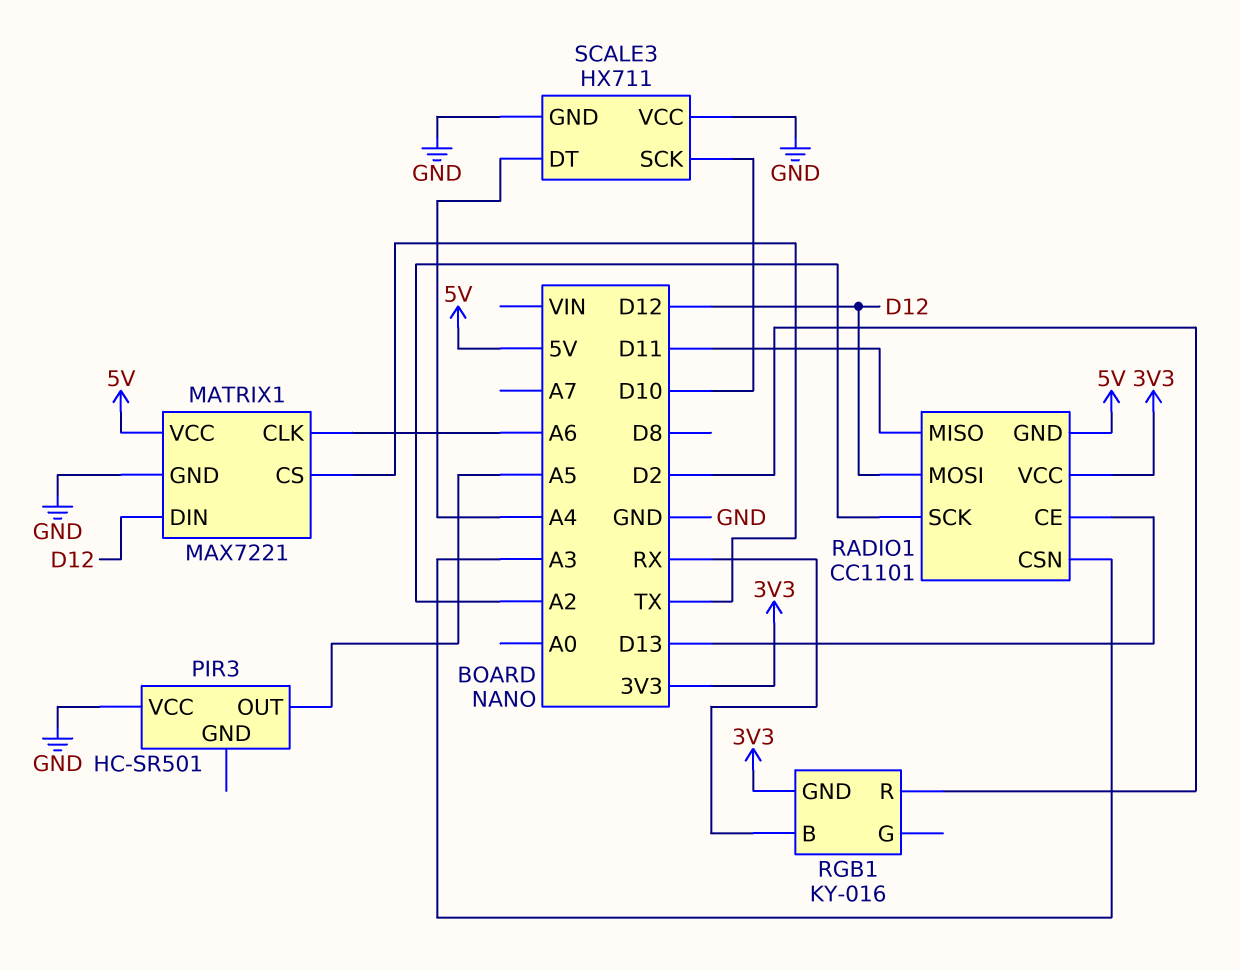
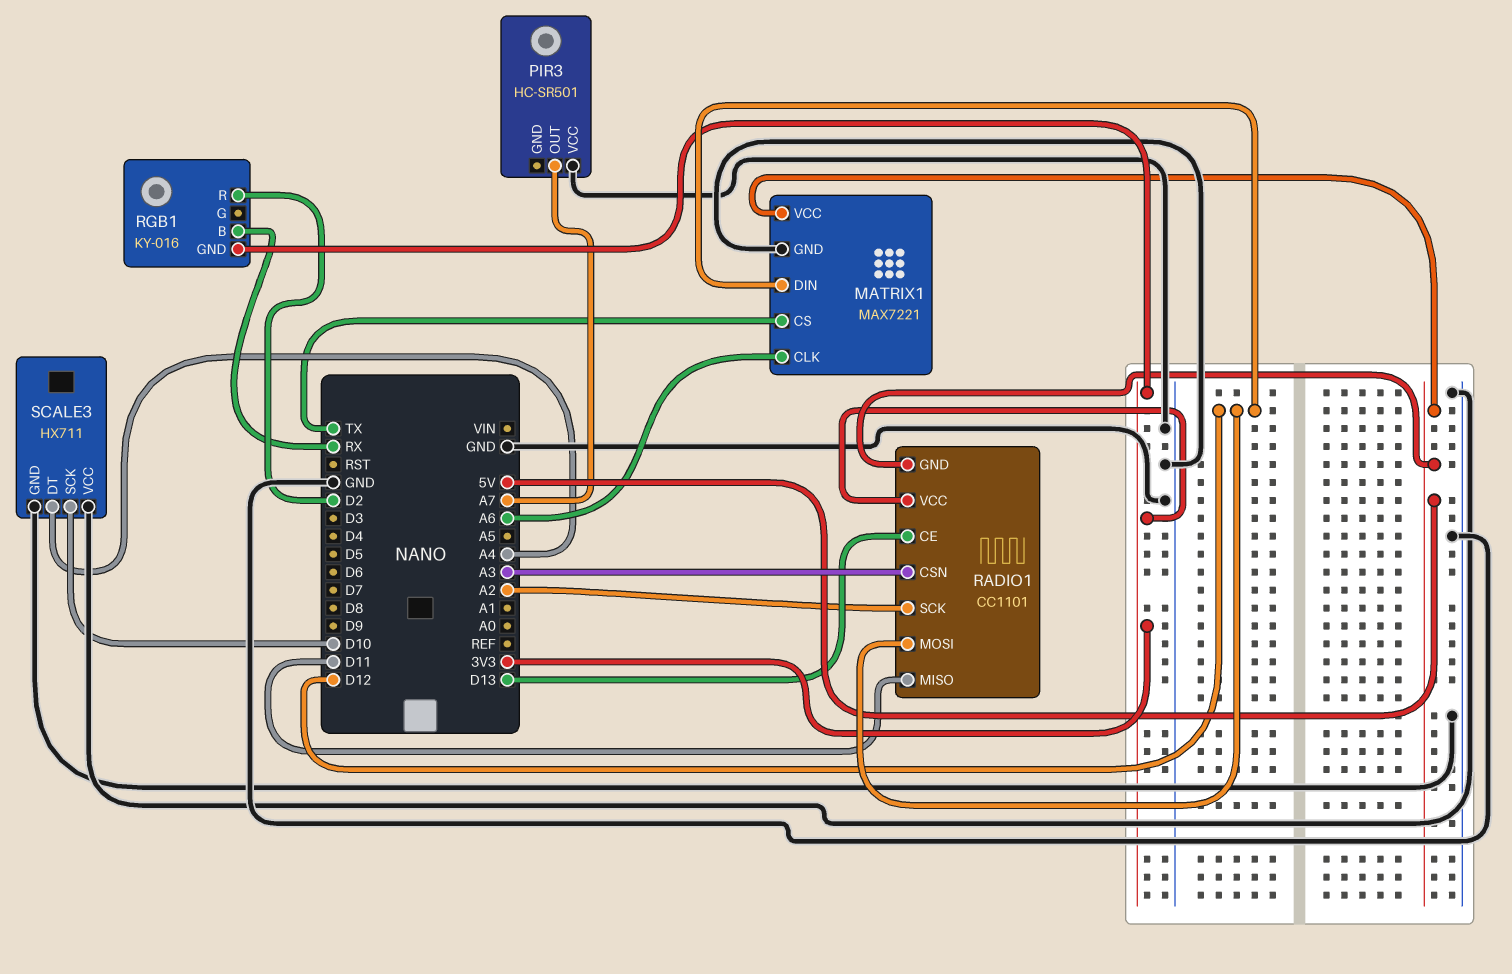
PIR3 pin OUT: A5 -> A7

